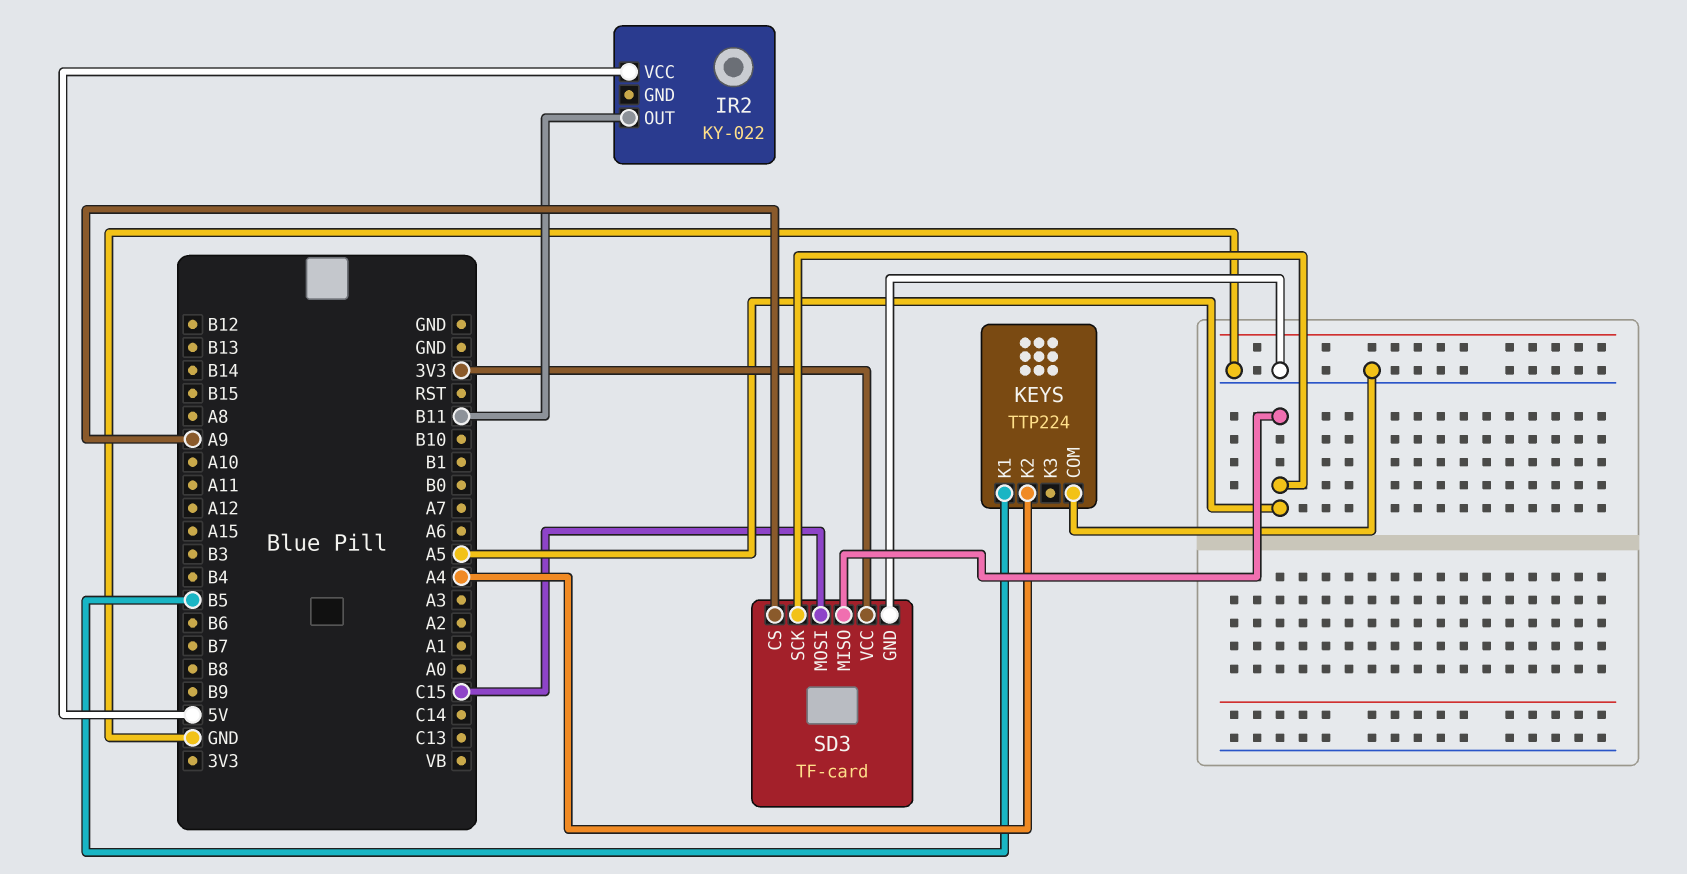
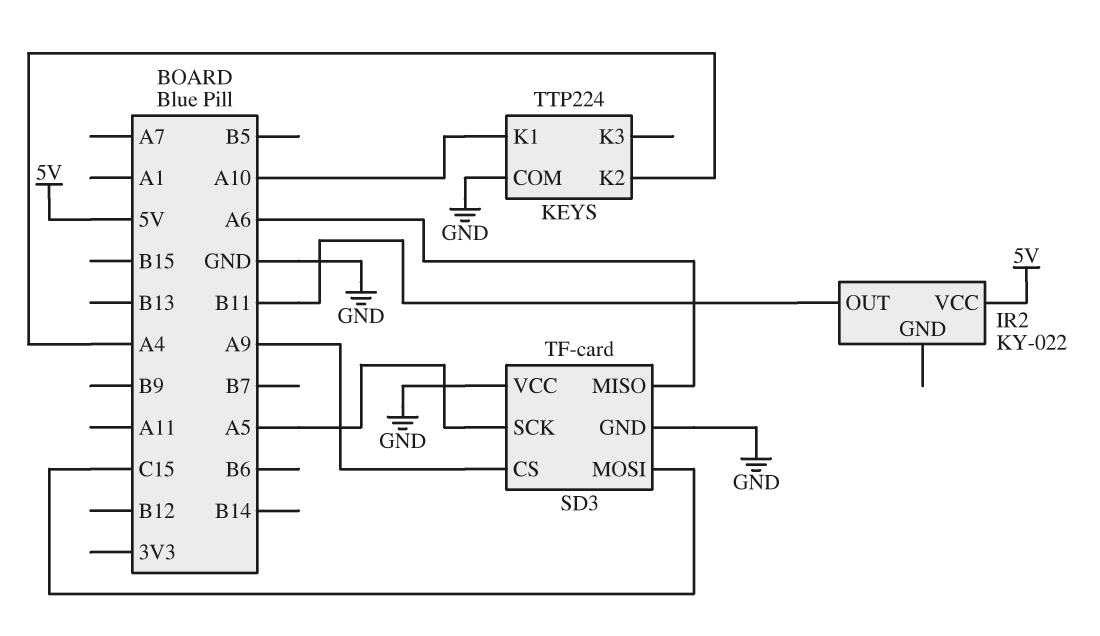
KEYS pin K1: B5 -> A10
SD3 pin MISO: A5 -> A6
SD3 pin VCC: 3V3 -> GND

